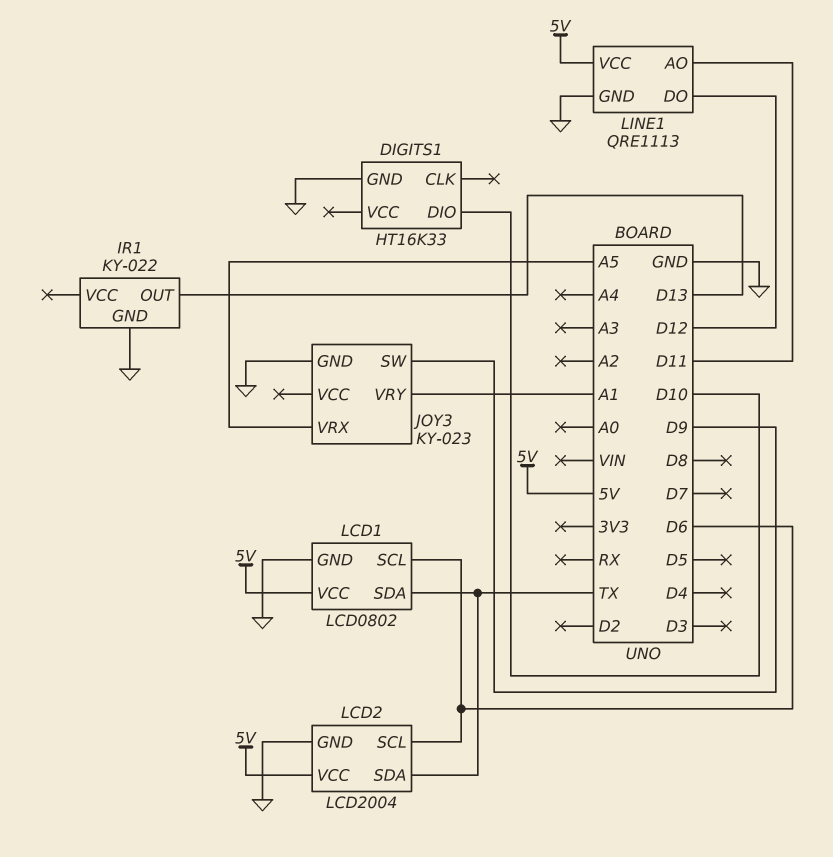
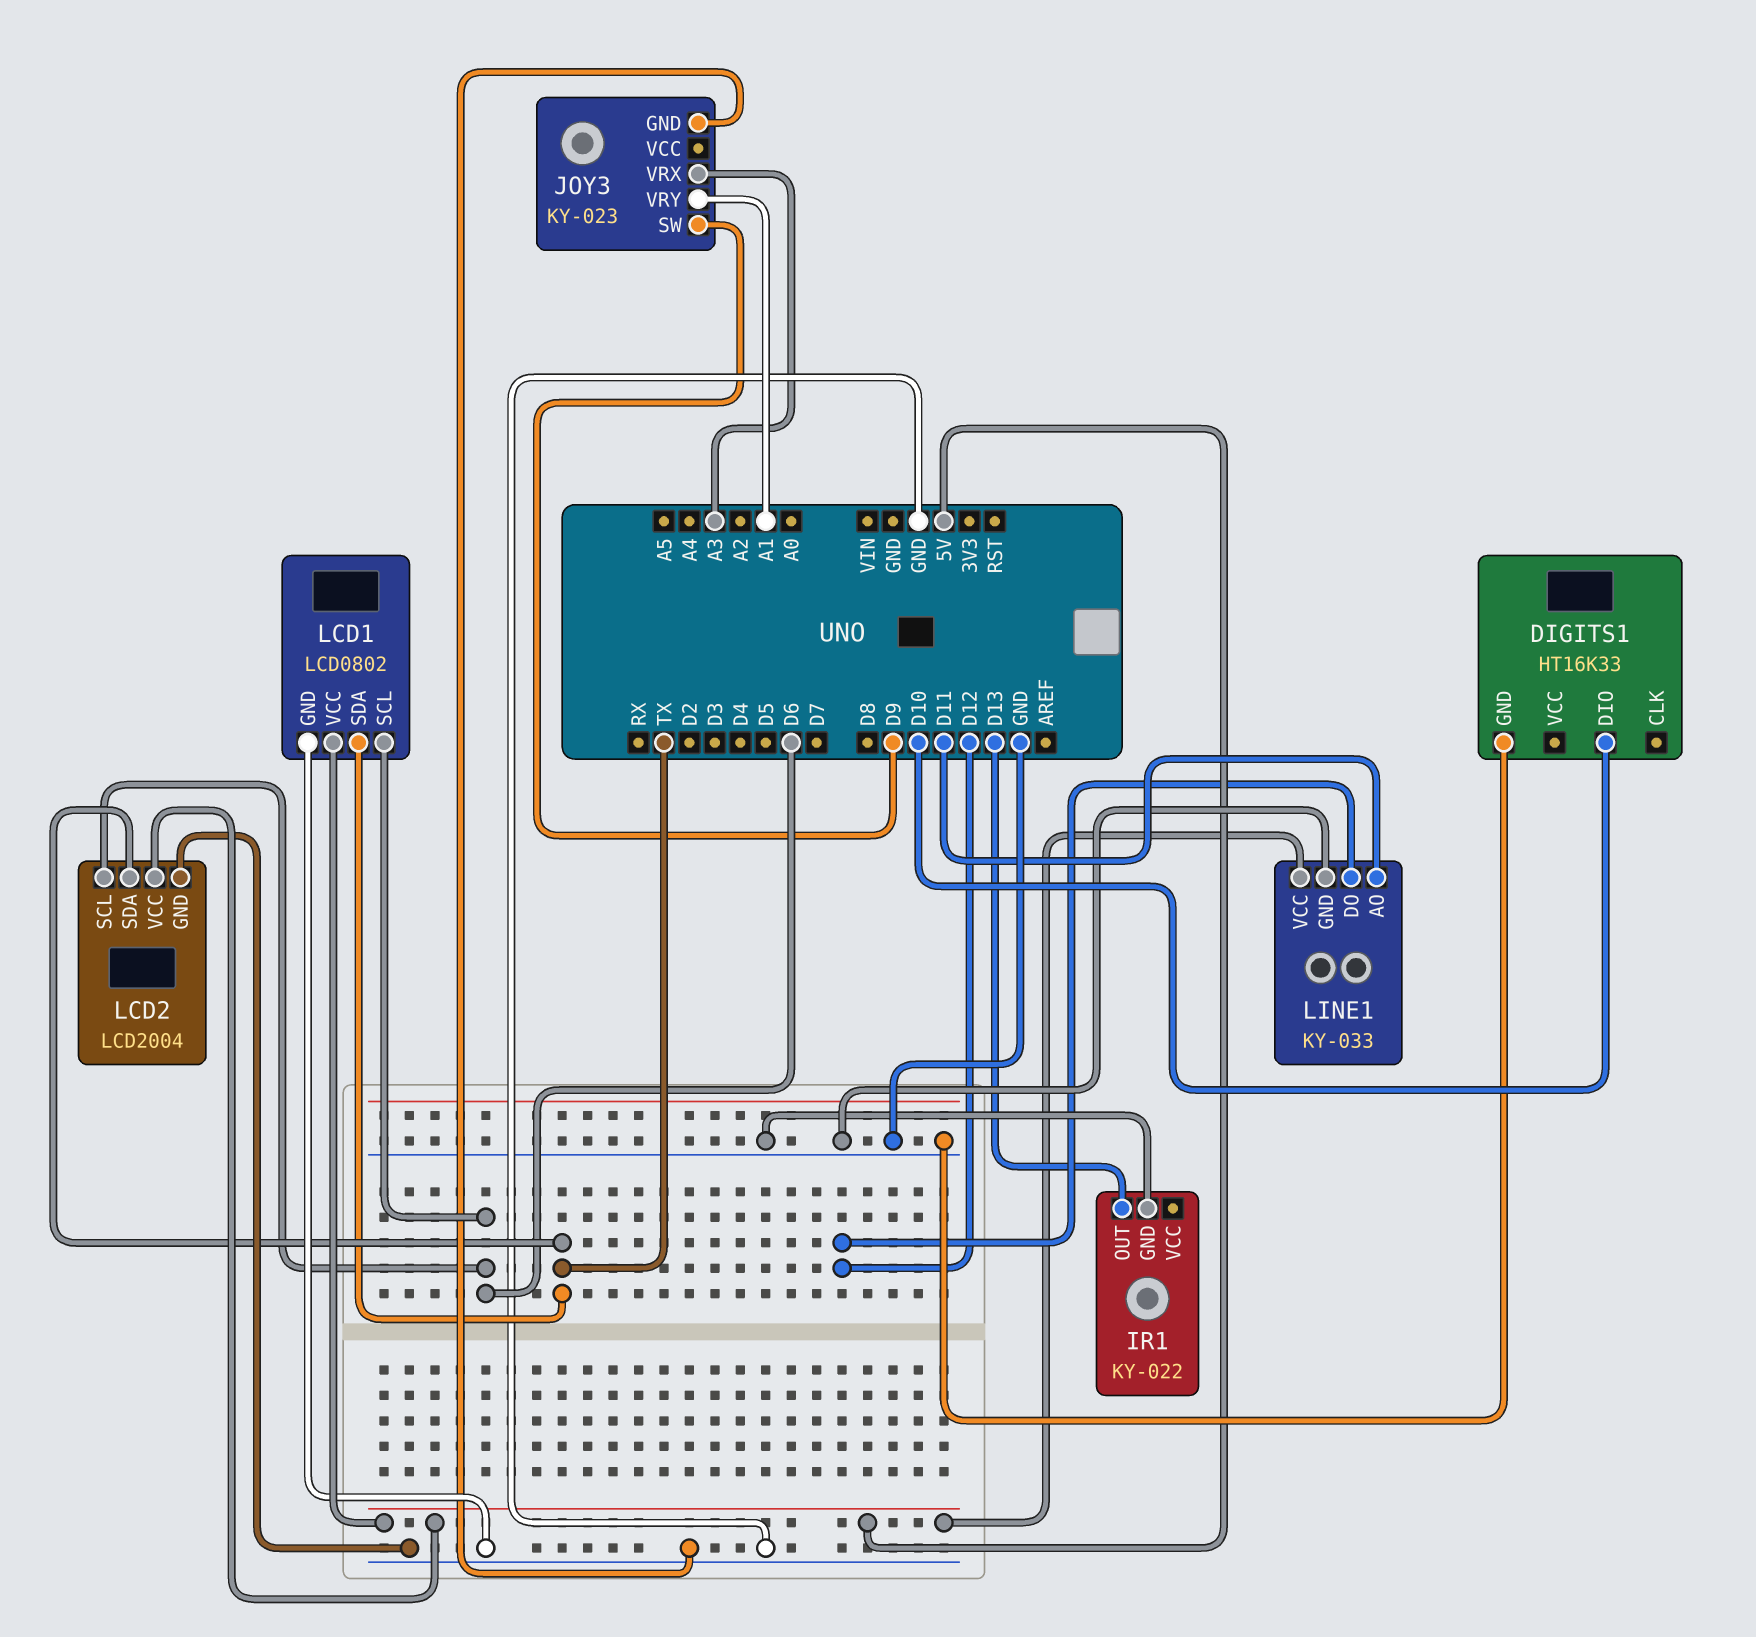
JOY3 pin VRX: A5 -> A3
LINE1: QRE1113 -> KY-033

